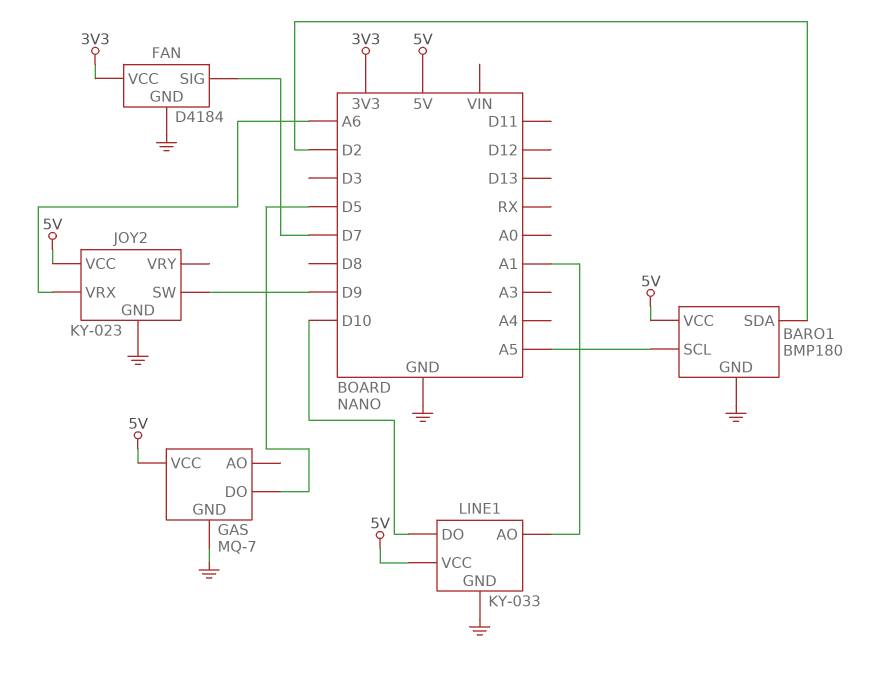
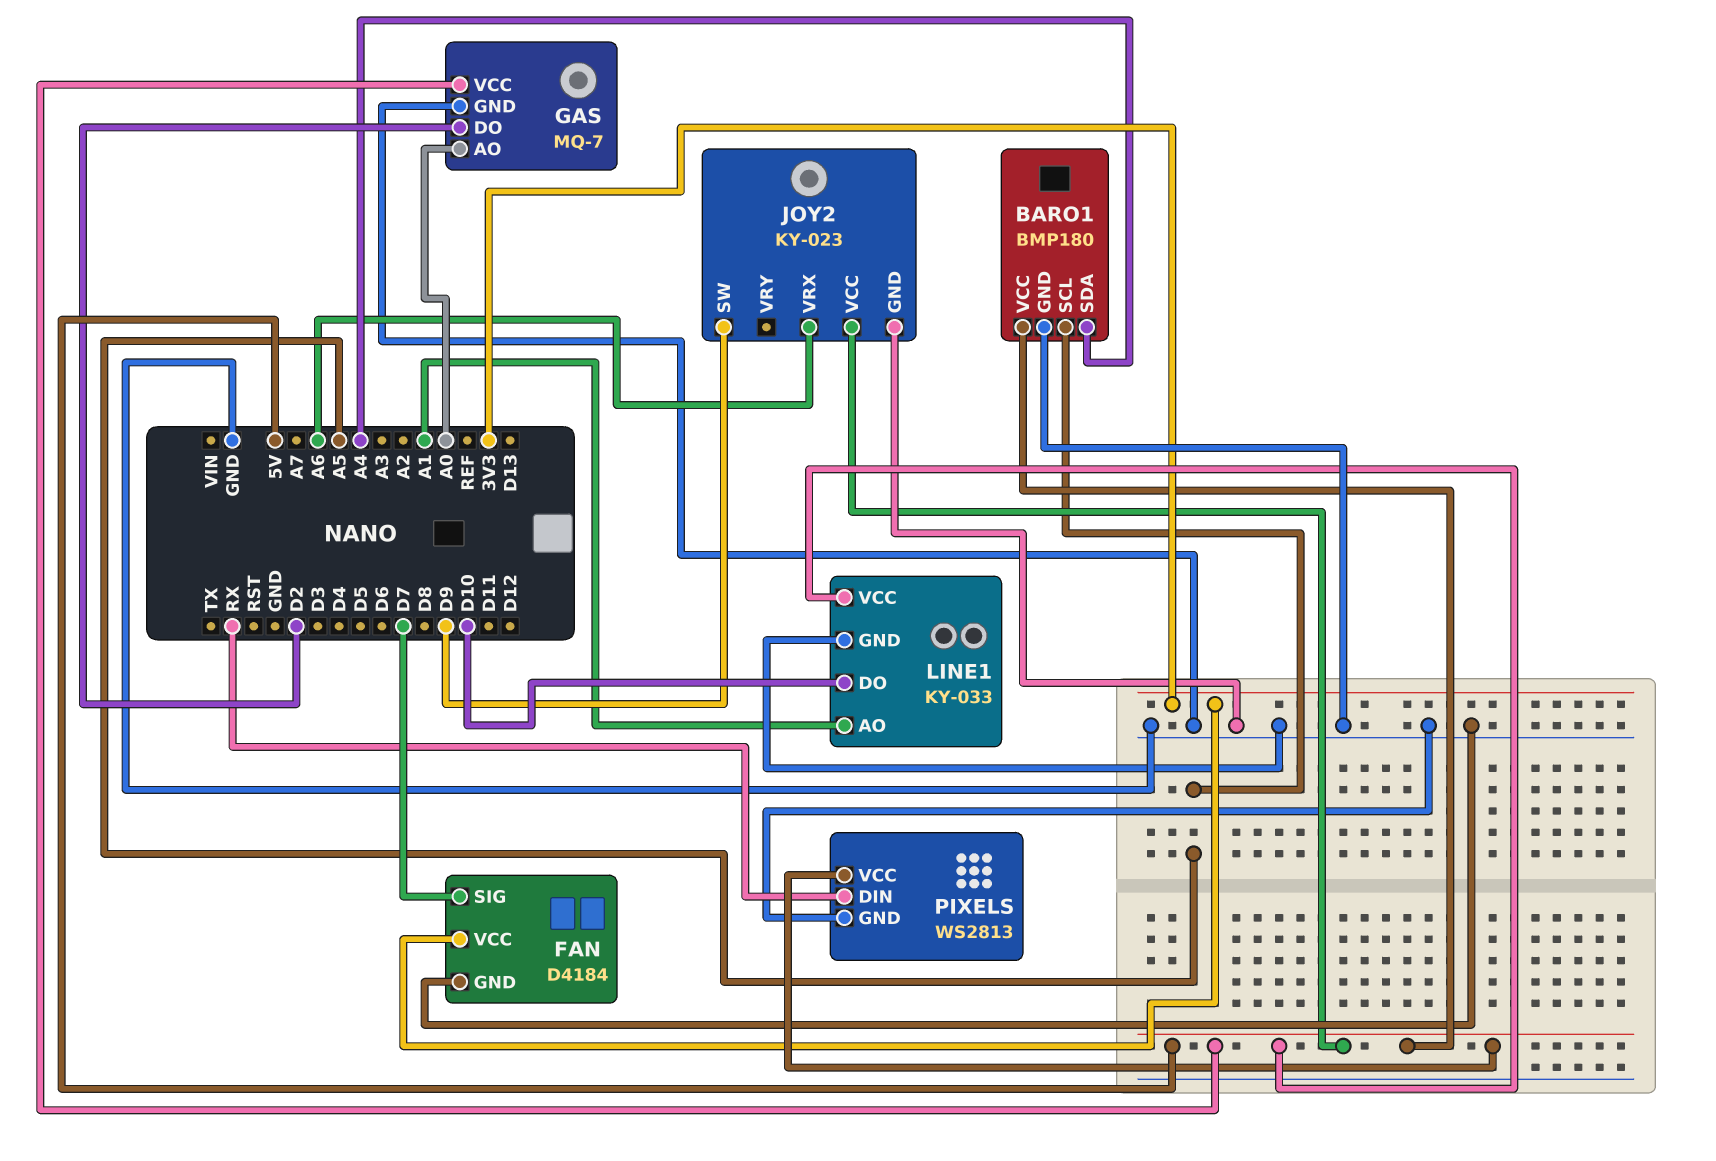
BARO1 pin SDA: D2 -> A4
GAS pin AO: none -> A0
GAS pin DO: D5 -> D2
PIXELS: none -> WS2813
PIXELS pin DIN: none -> RX
PIXELS pin GND: none -> GND
PIXELS pin VCC: none -> 5V

